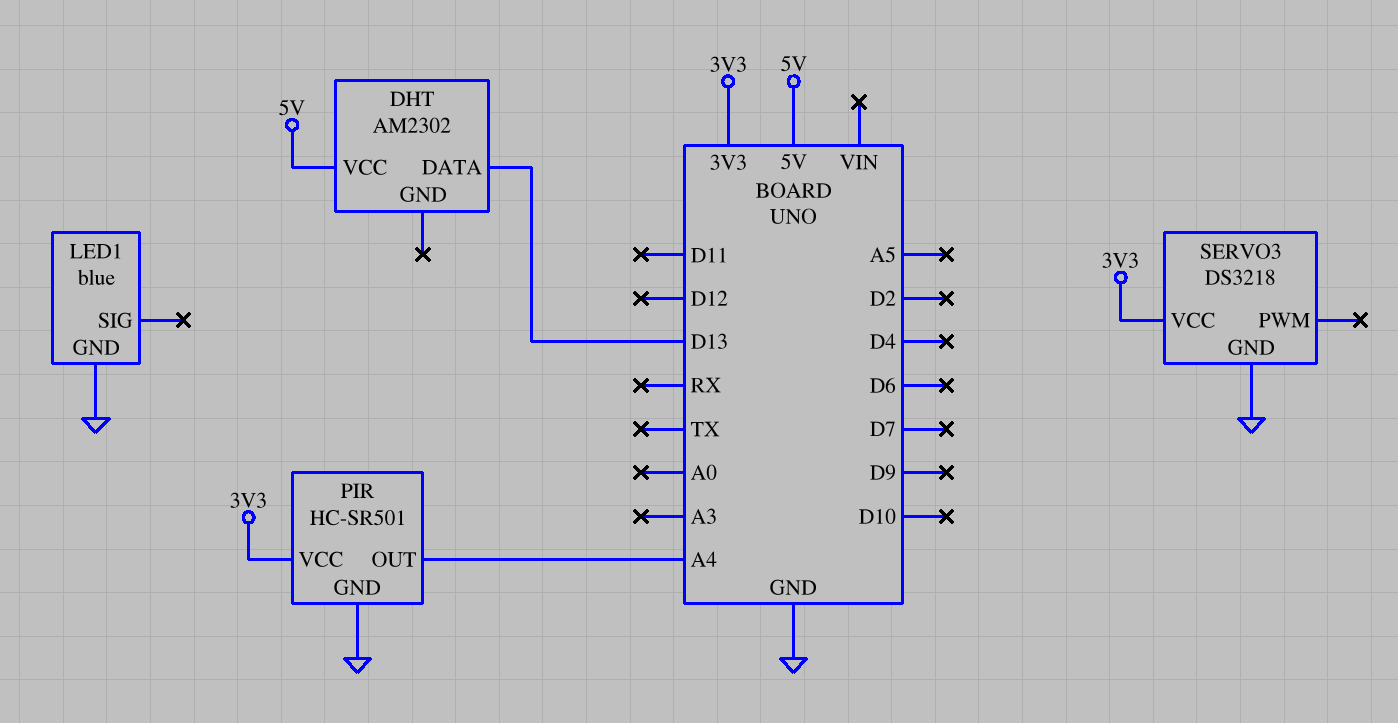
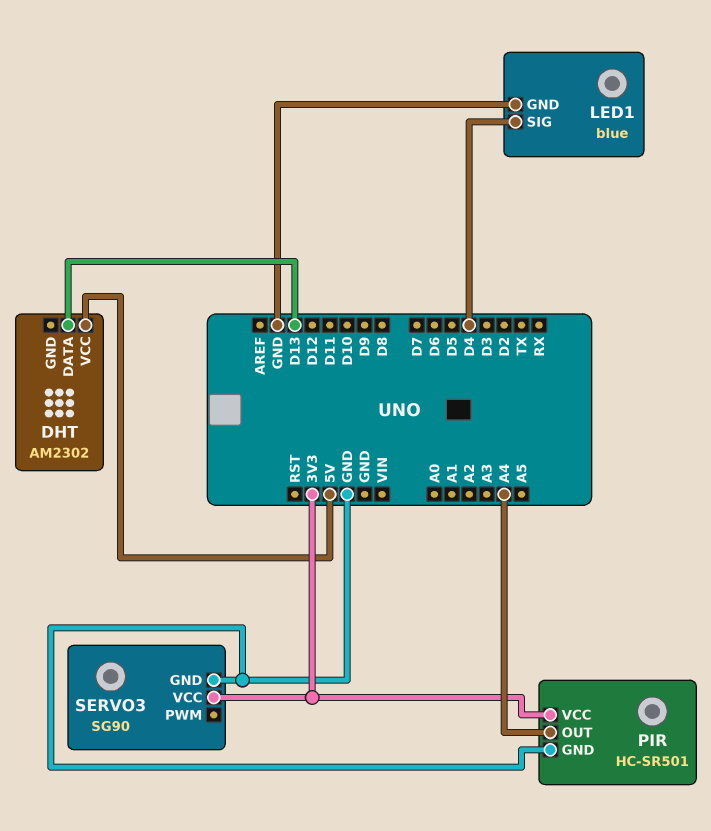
LED1 pin SIG: none -> D4
SERVO3: DS3218 -> SG90

